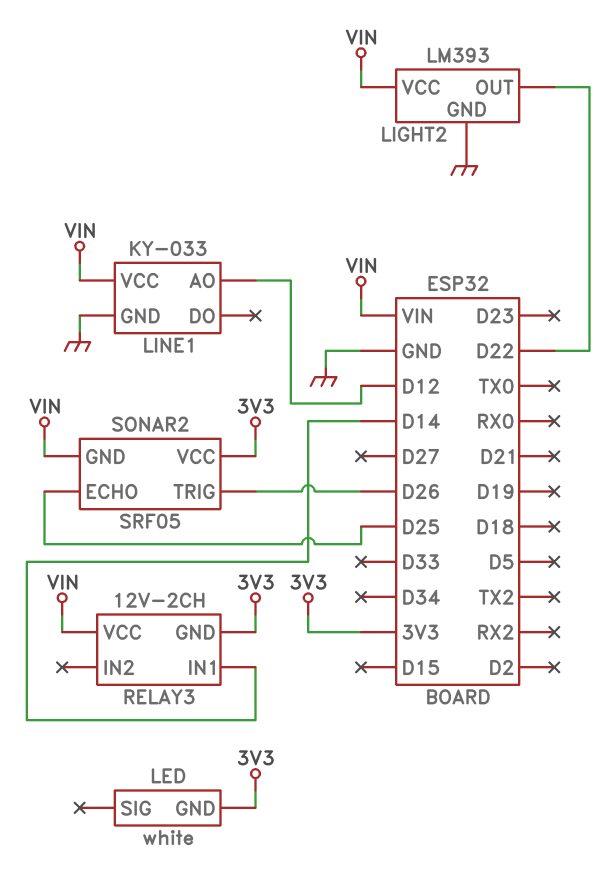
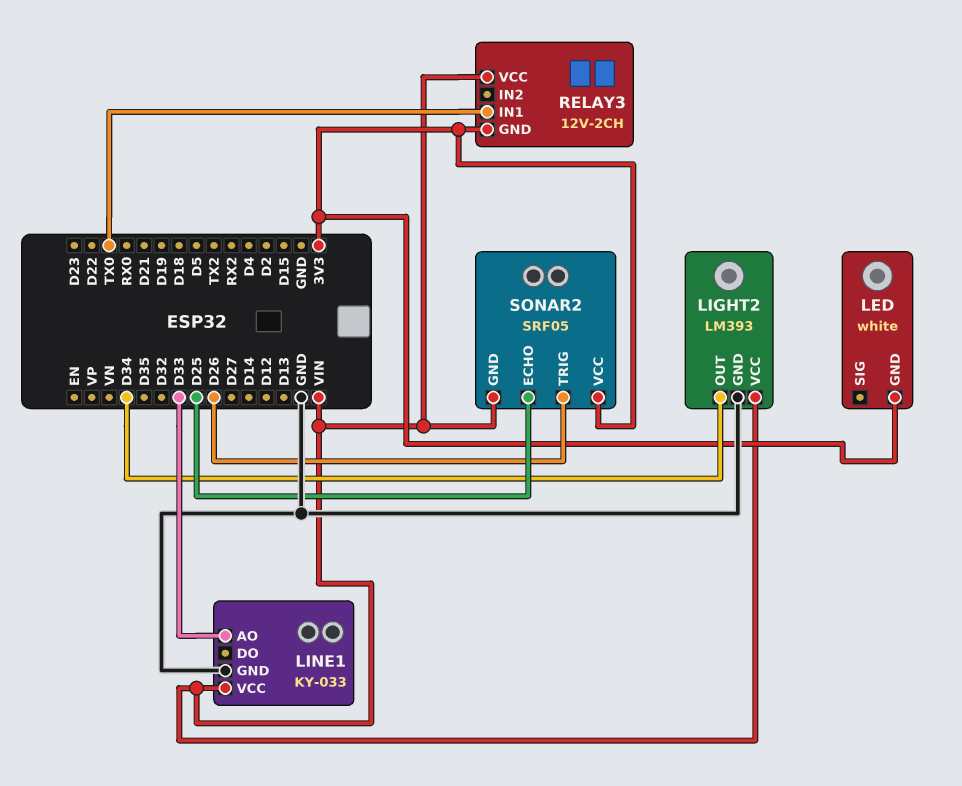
LIGHT2 pin OUT: D22 -> D34
LINE1 pin AO: D12 -> D33
RELAY3 pin IN1: D14 -> TX0

